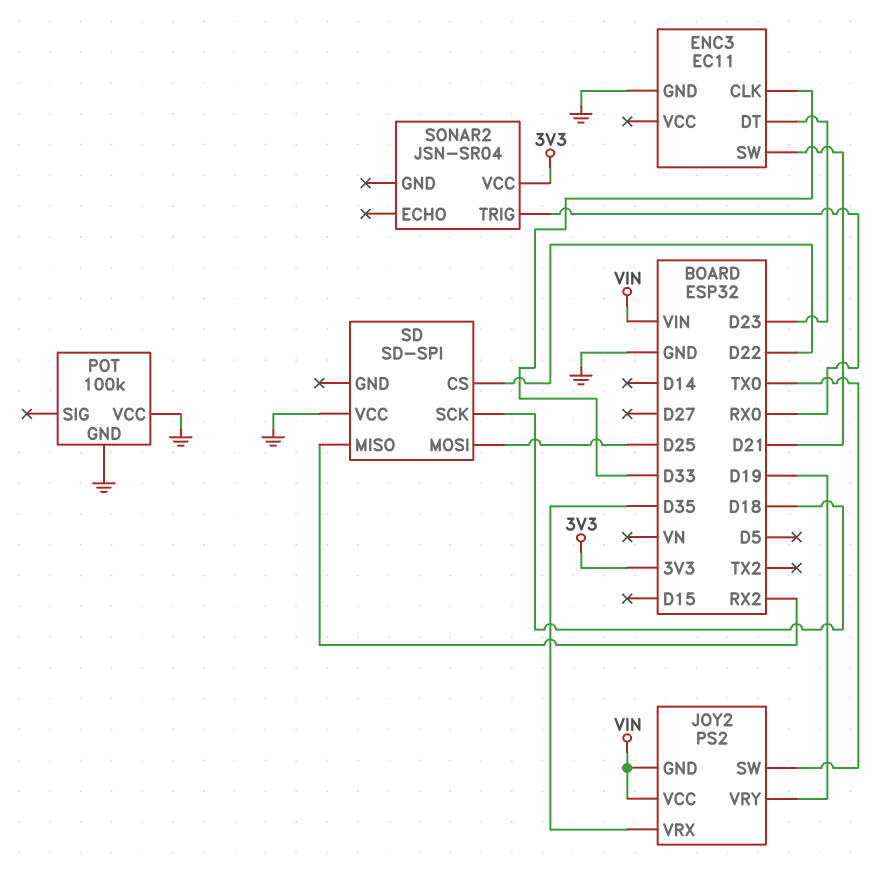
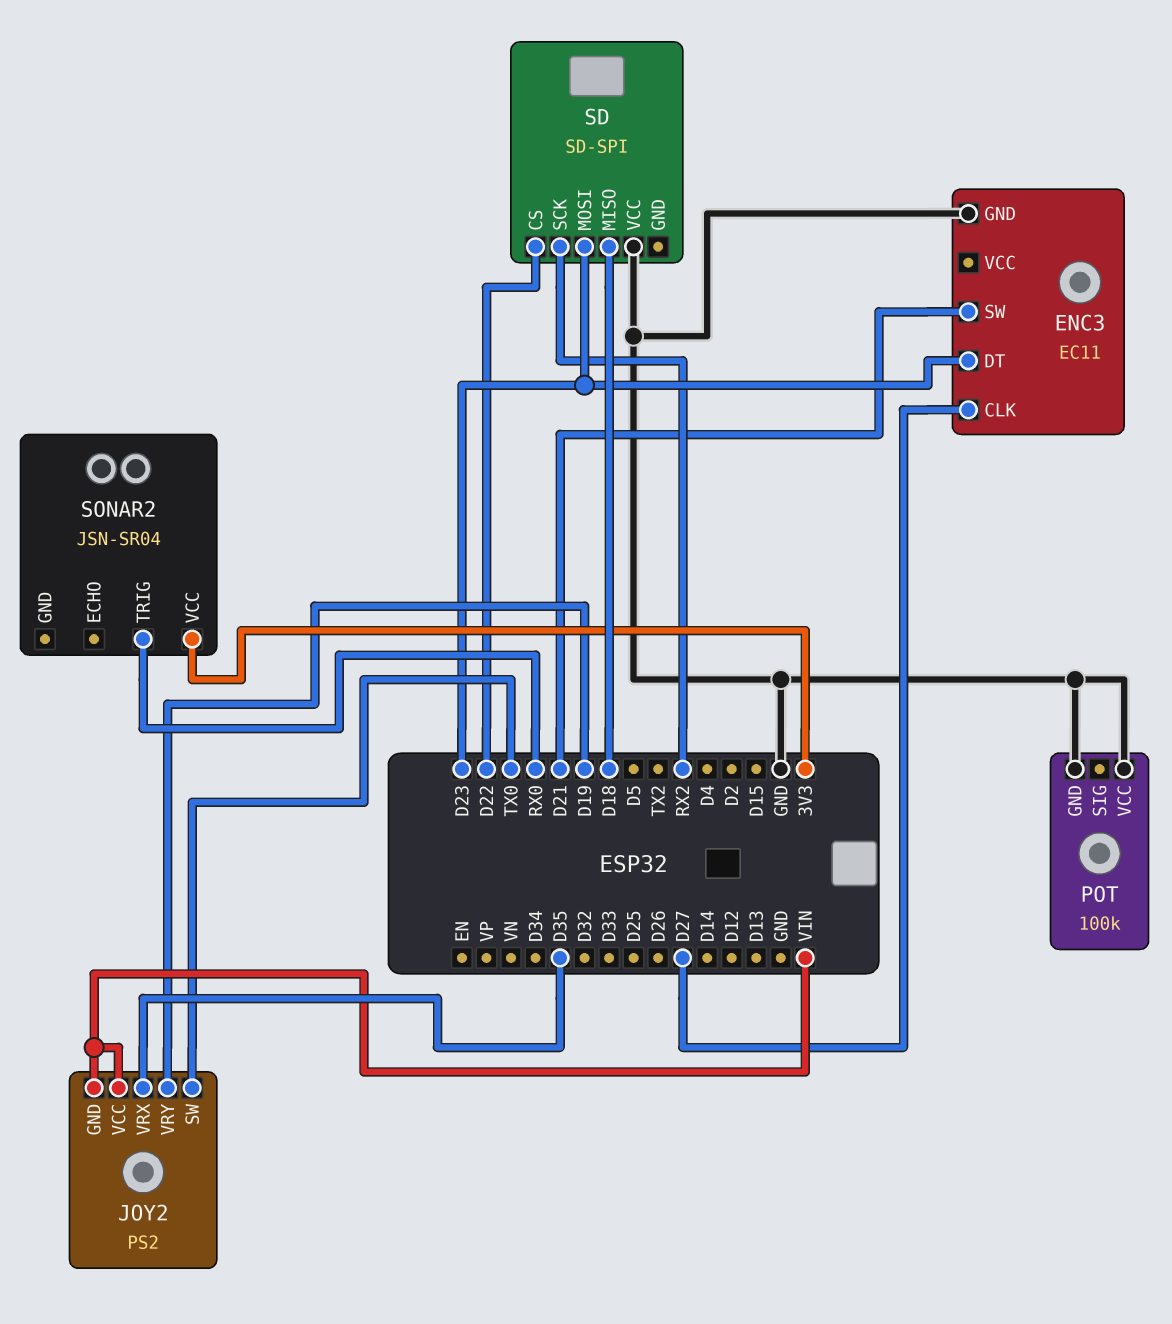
ENC3 pin CLK: D33 -> D27
SD pin MISO: RX2 -> D18
SD pin MOSI: D25 -> D23
SD pin SCK: D18 -> RX2

